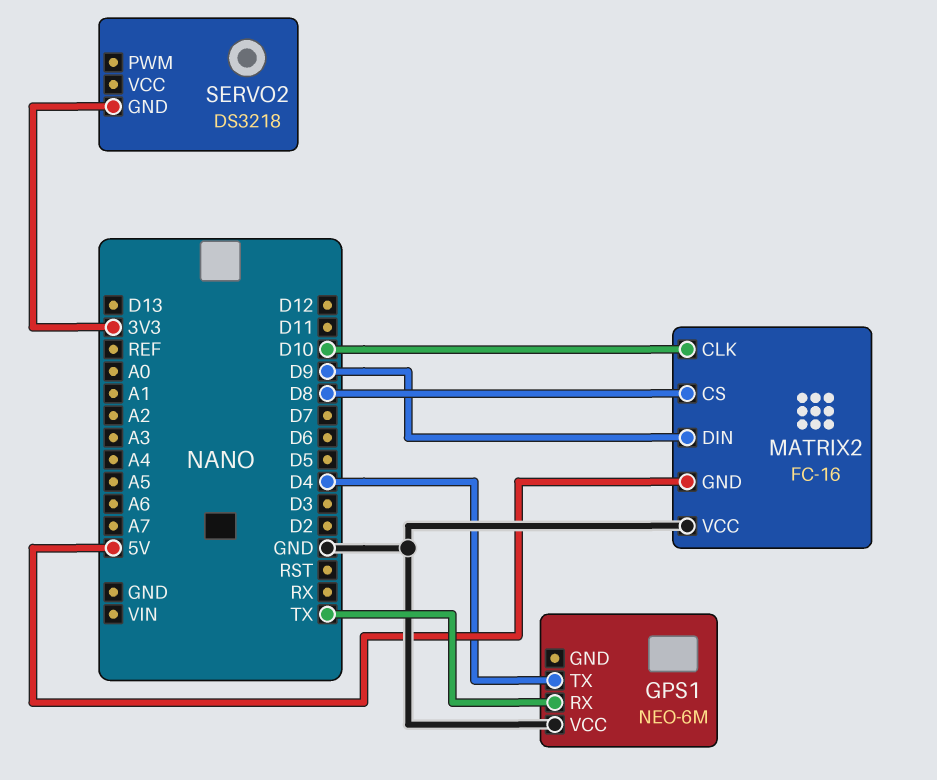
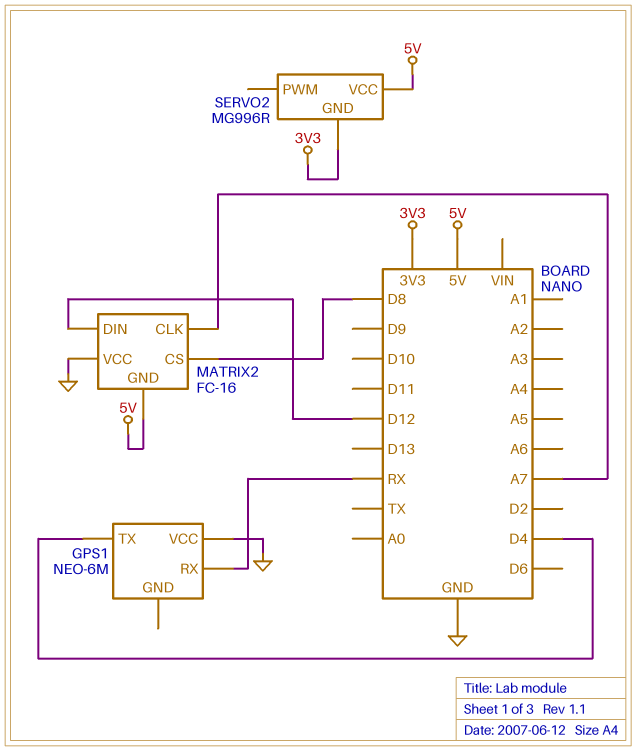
GPS1 pin RX: TX -> RX
MATRIX2 pin CLK: D10 -> A7
MATRIX2 pin DIN: D9 -> D12
SERVO2: DS3218 -> MG996R
SERVO2 pin VCC: none -> 5V

